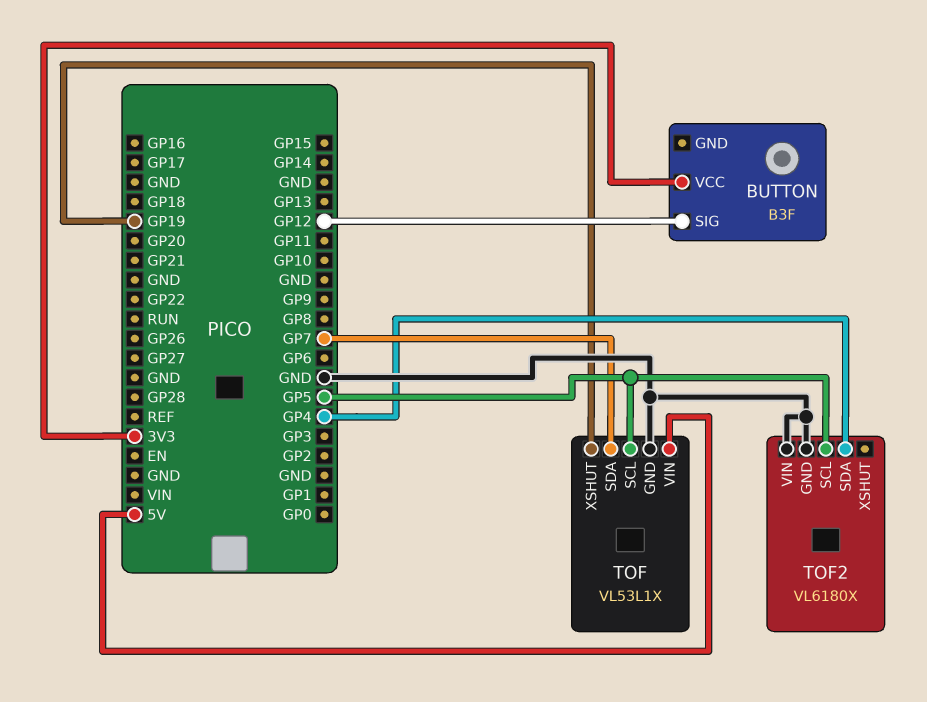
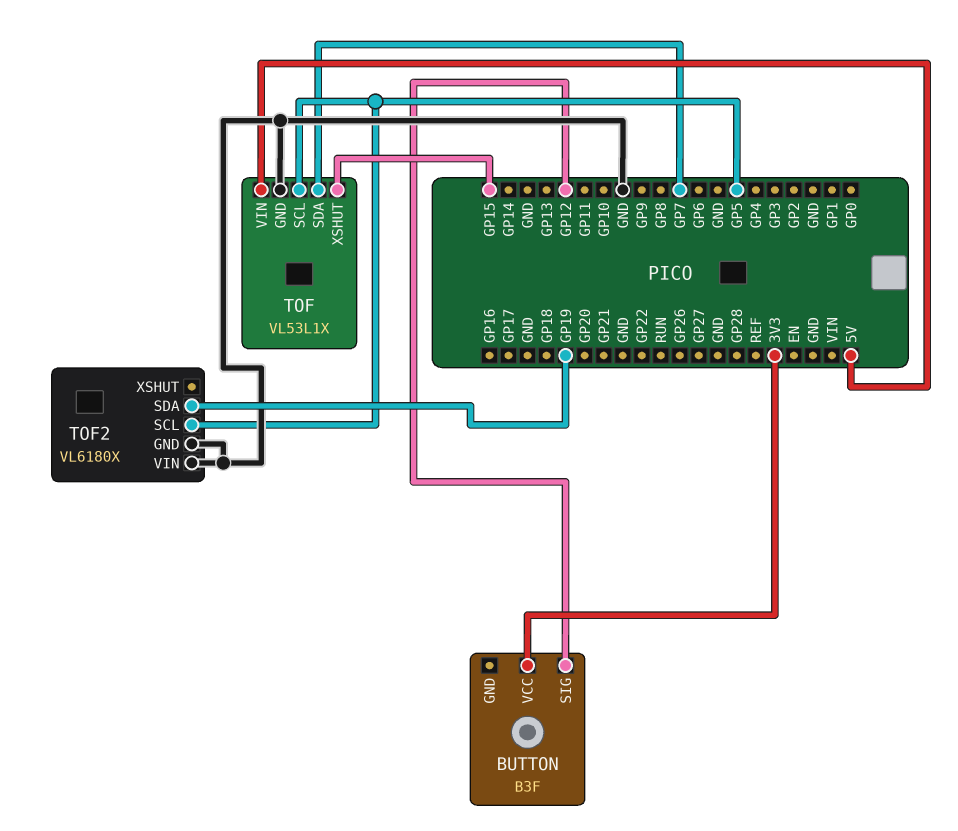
TOF pin XSHUT: GP19 -> GP15
TOF2 pin SDA: GP4 -> GP19

